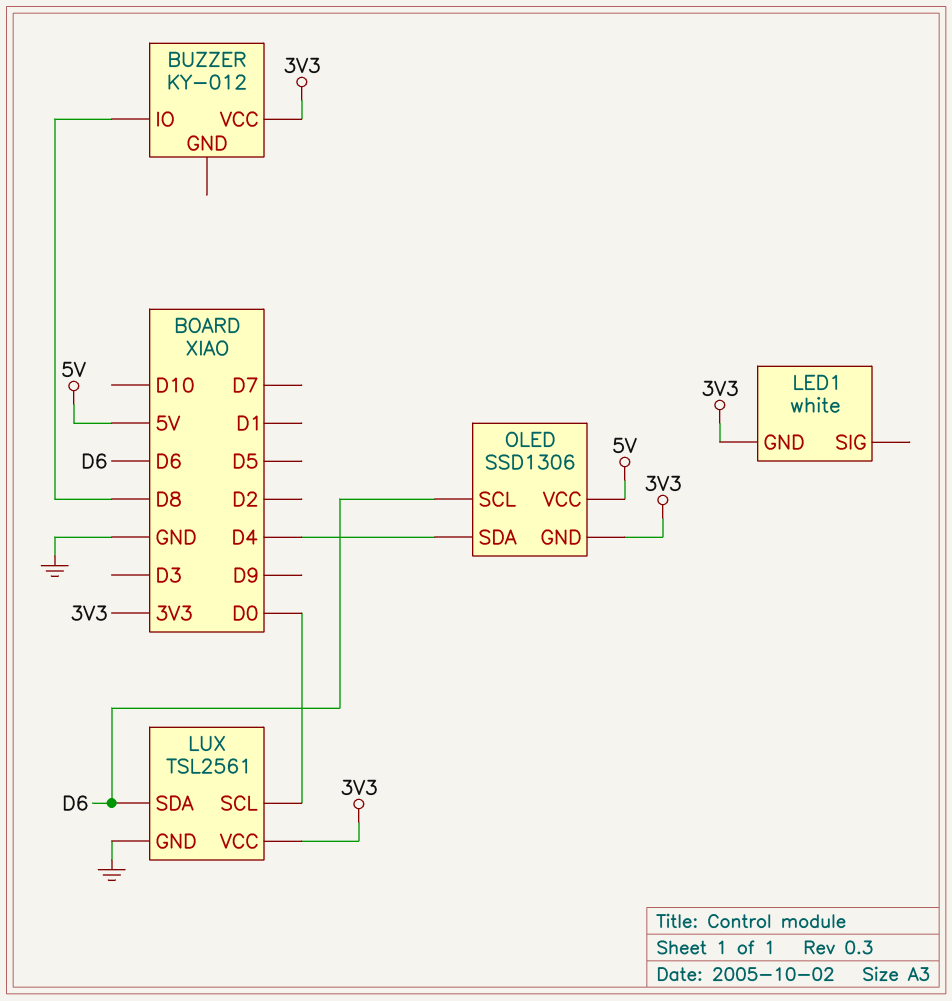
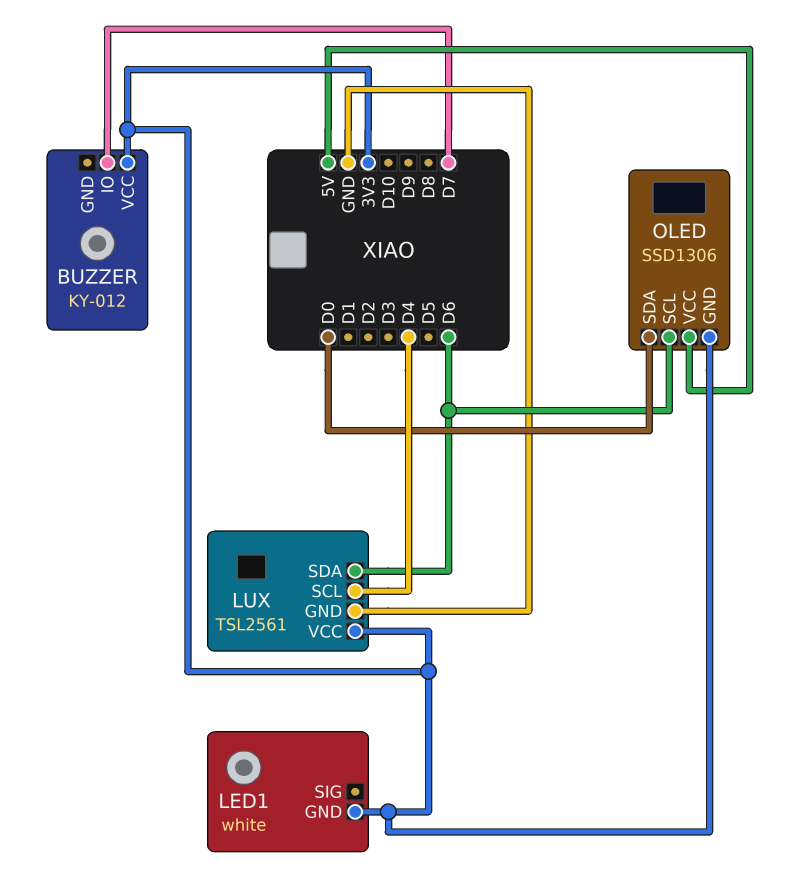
BUZZER pin IO: D8 -> D7
LUX pin SCL: D0 -> D4
OLED pin SDA: D4 -> D0

